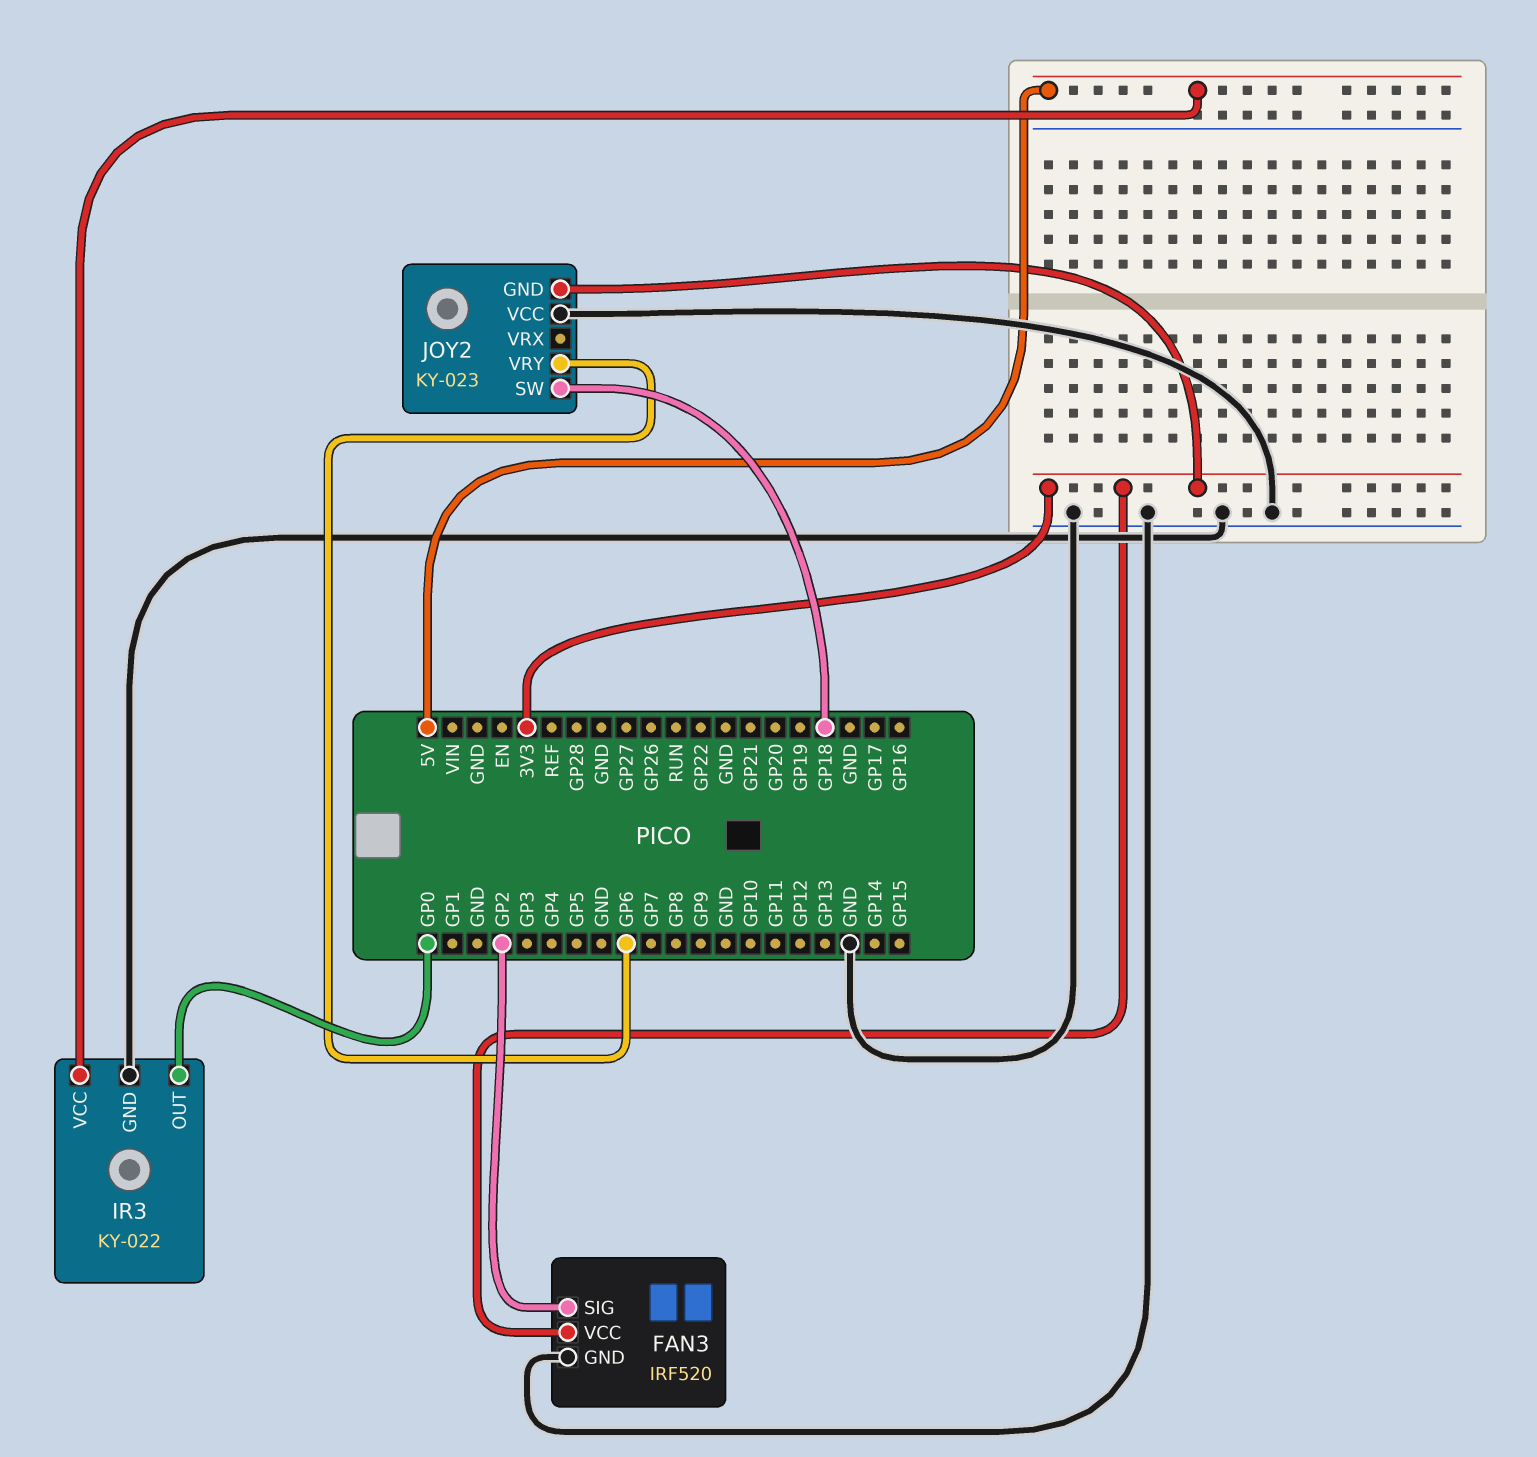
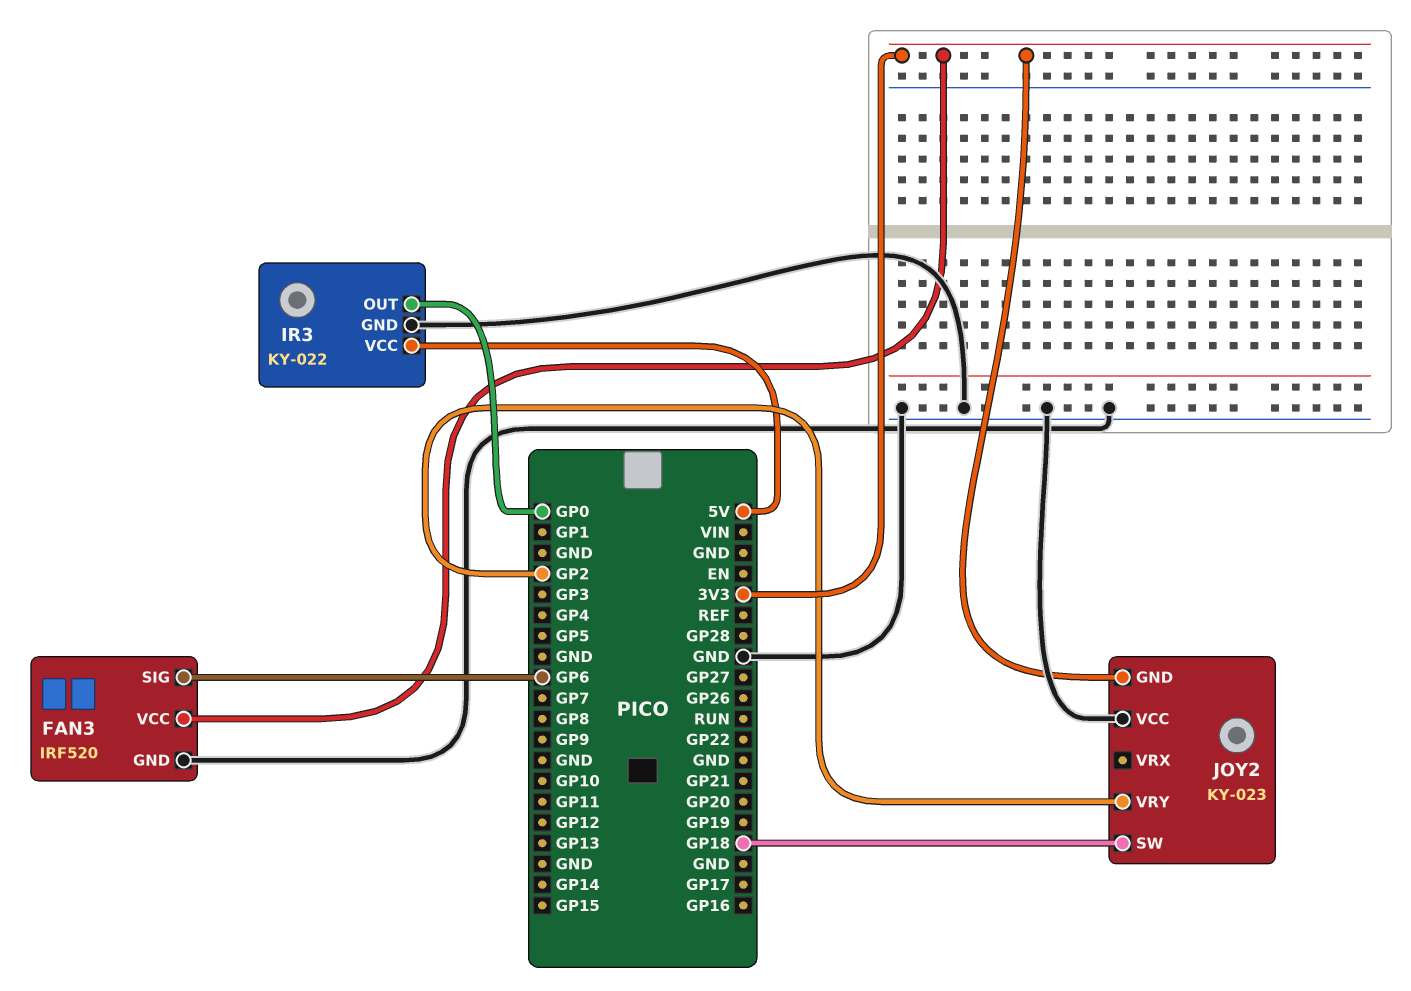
FAN3 pin SIG: GP2 -> GP6
JOY2 pin VRY: GP6 -> GP2

